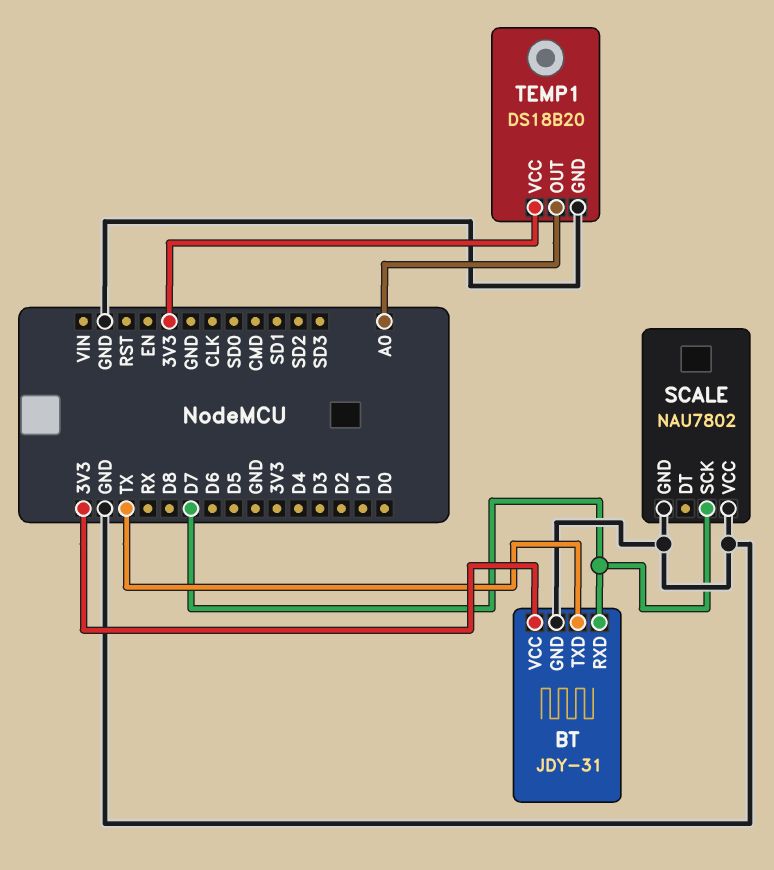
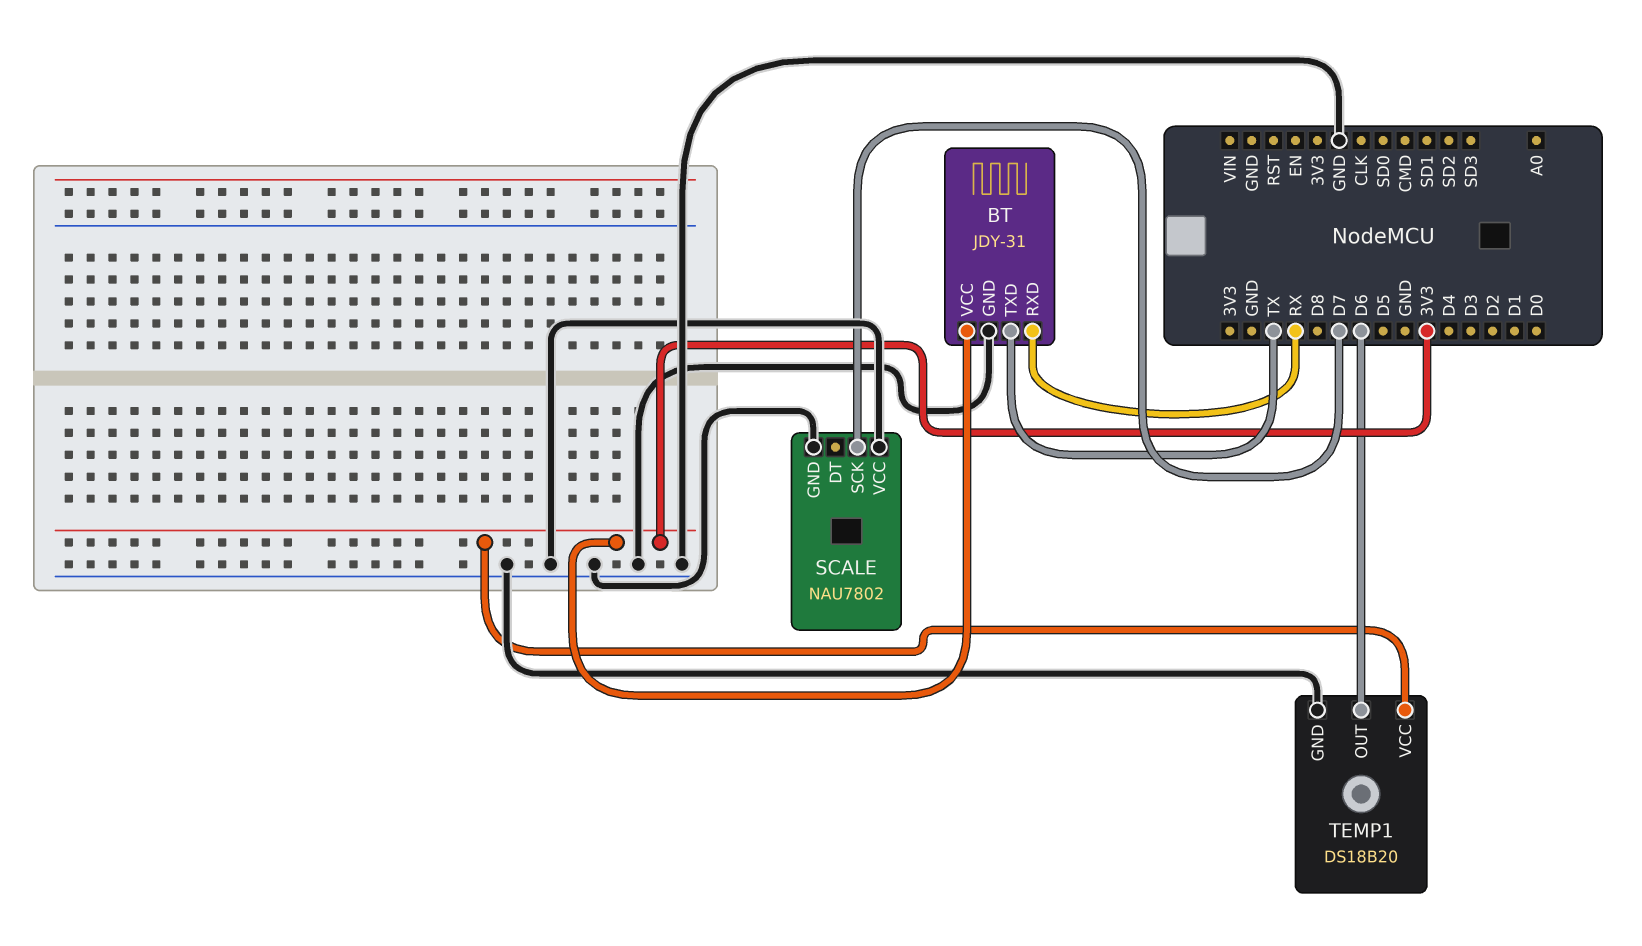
BT pin RXD: D7 -> RX
TEMP1 pin OUT: A0 -> D6

